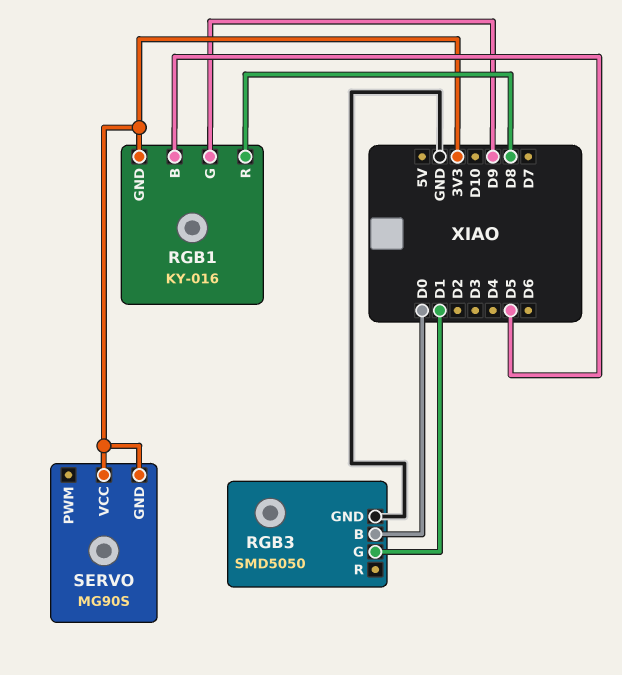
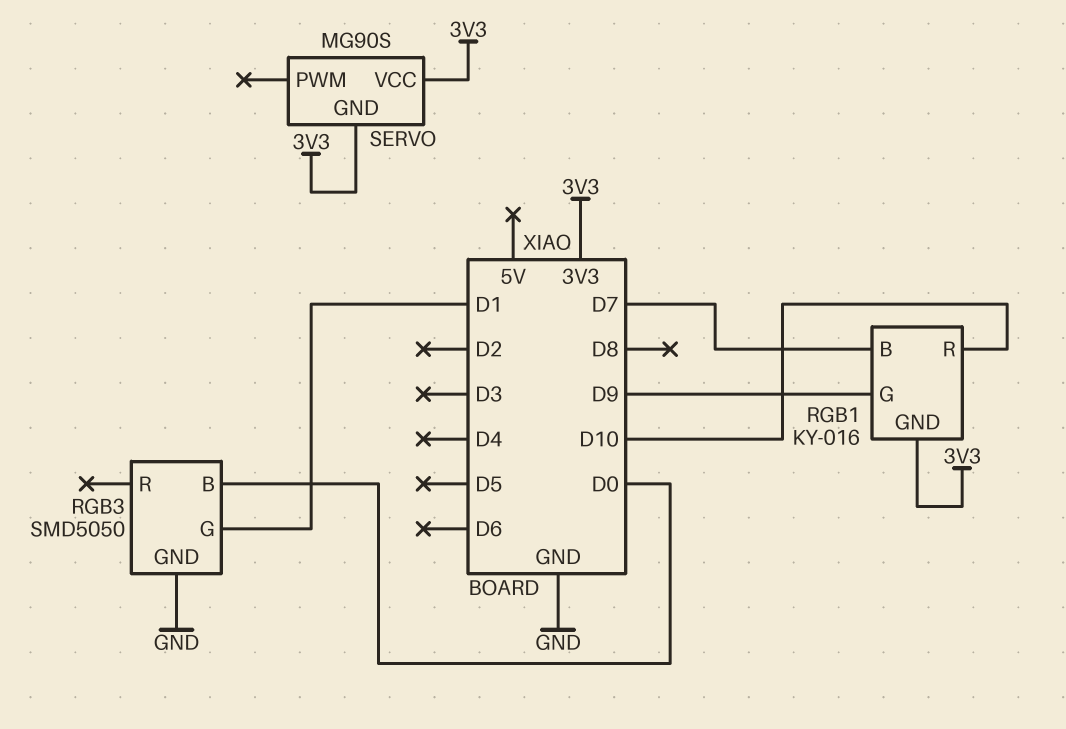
RGB1 pin B: D5 -> D7
RGB1 pin R: D8 -> D10

